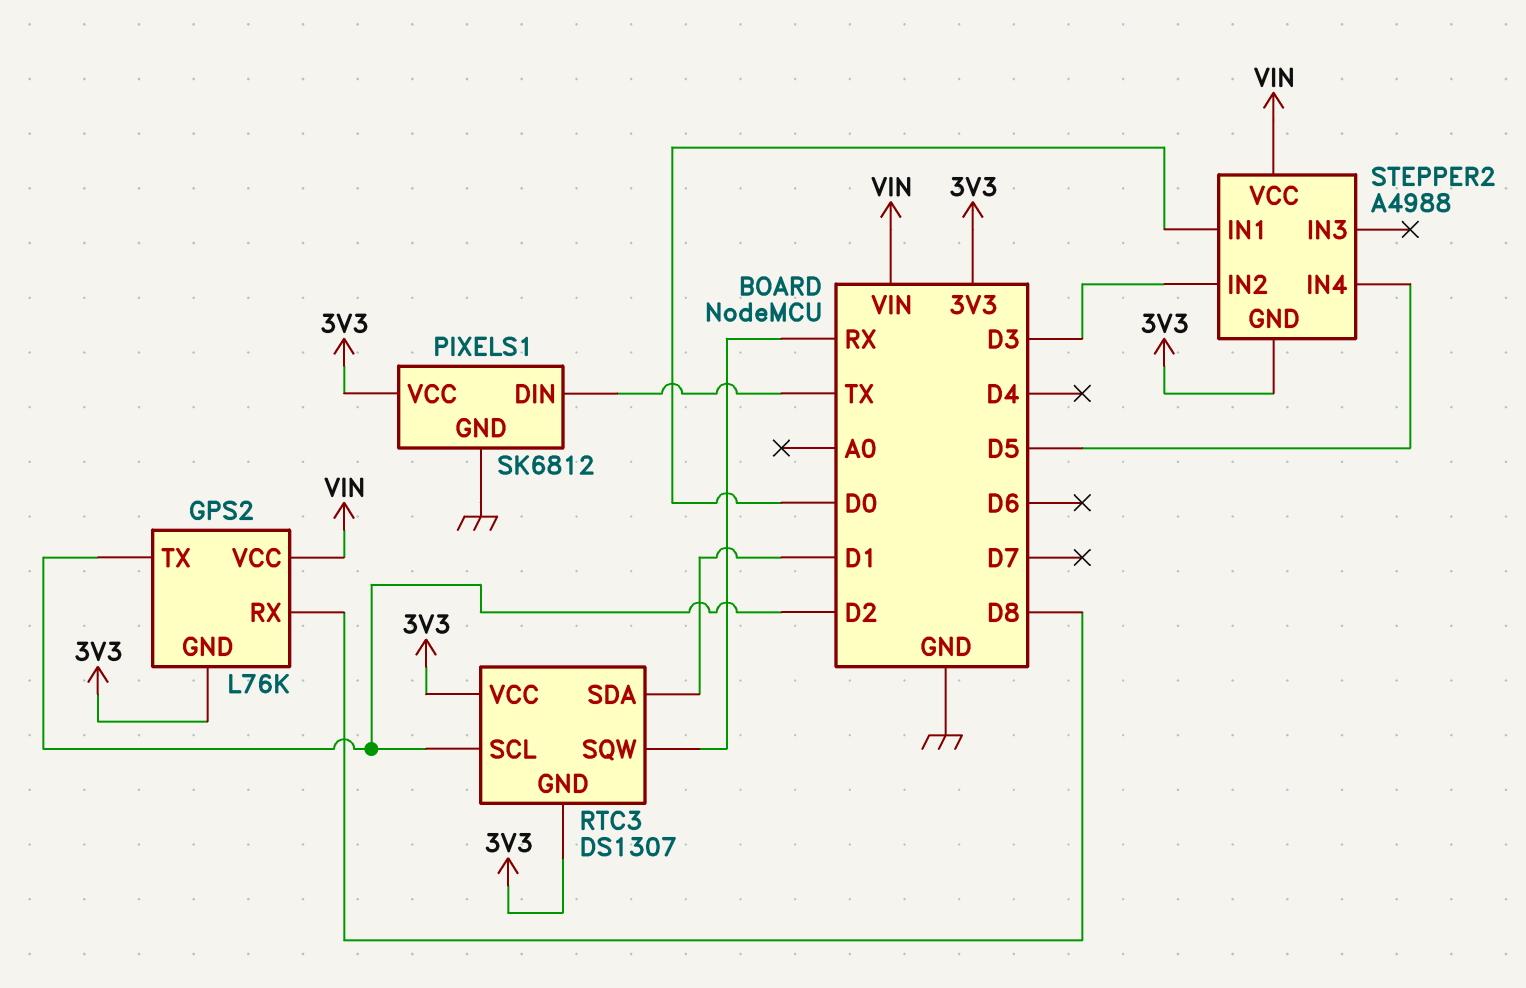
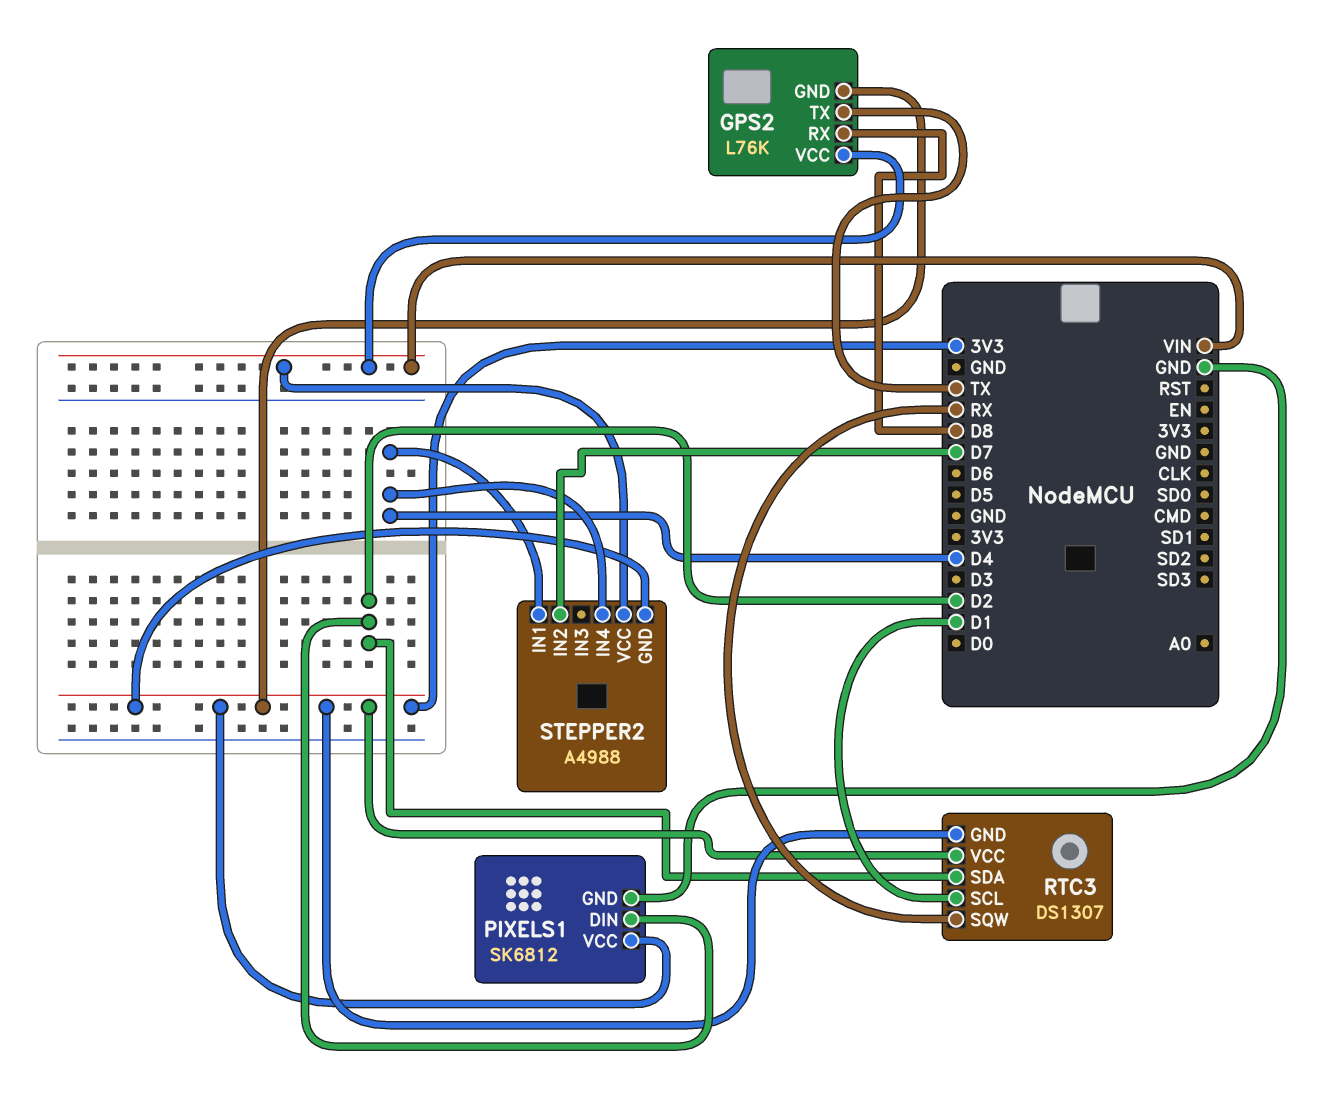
GPS2 pin TX: D2 -> TX
PIXELS1 pin DIN: TX -> D2
RTC3 pin SCL: D2 -> D1
RTC3 pin SDA: D1 -> D2
STEPPER2 pin IN1: D0 -> D4
STEPPER2 pin IN2: D3 -> D7
STEPPER2 pin IN4: D5 -> D4

